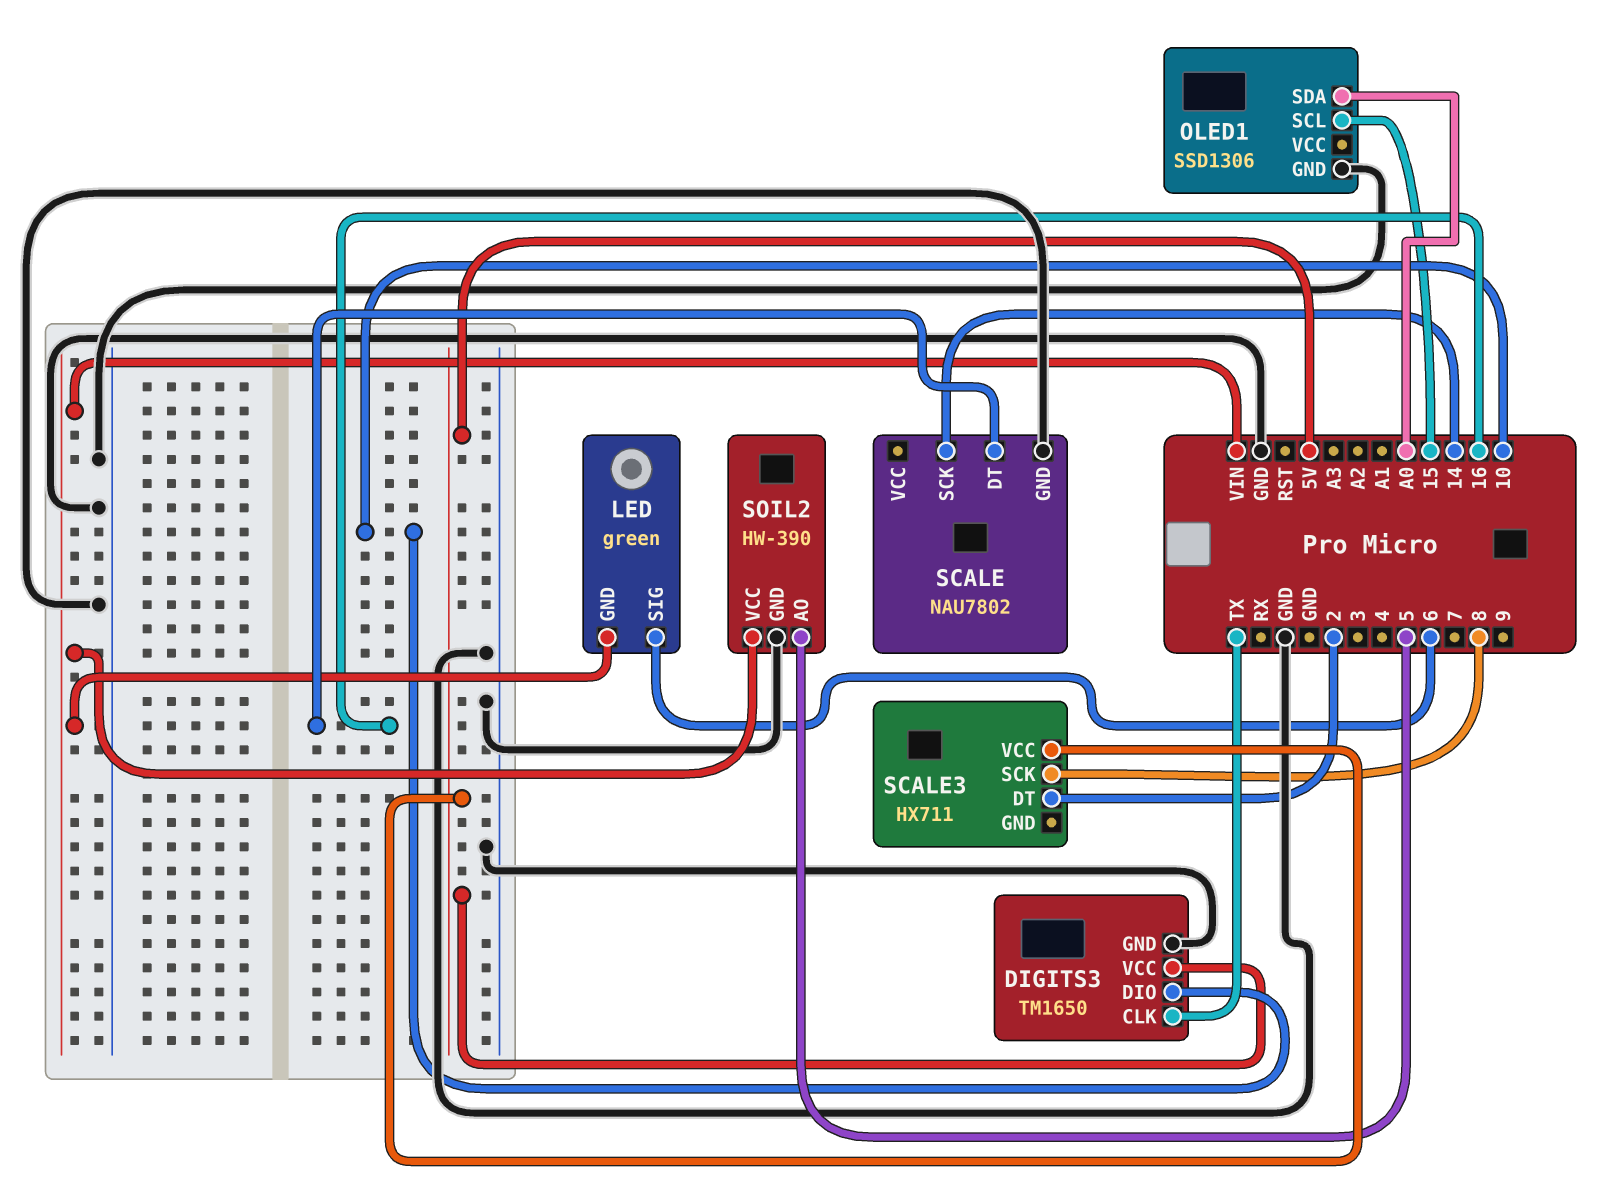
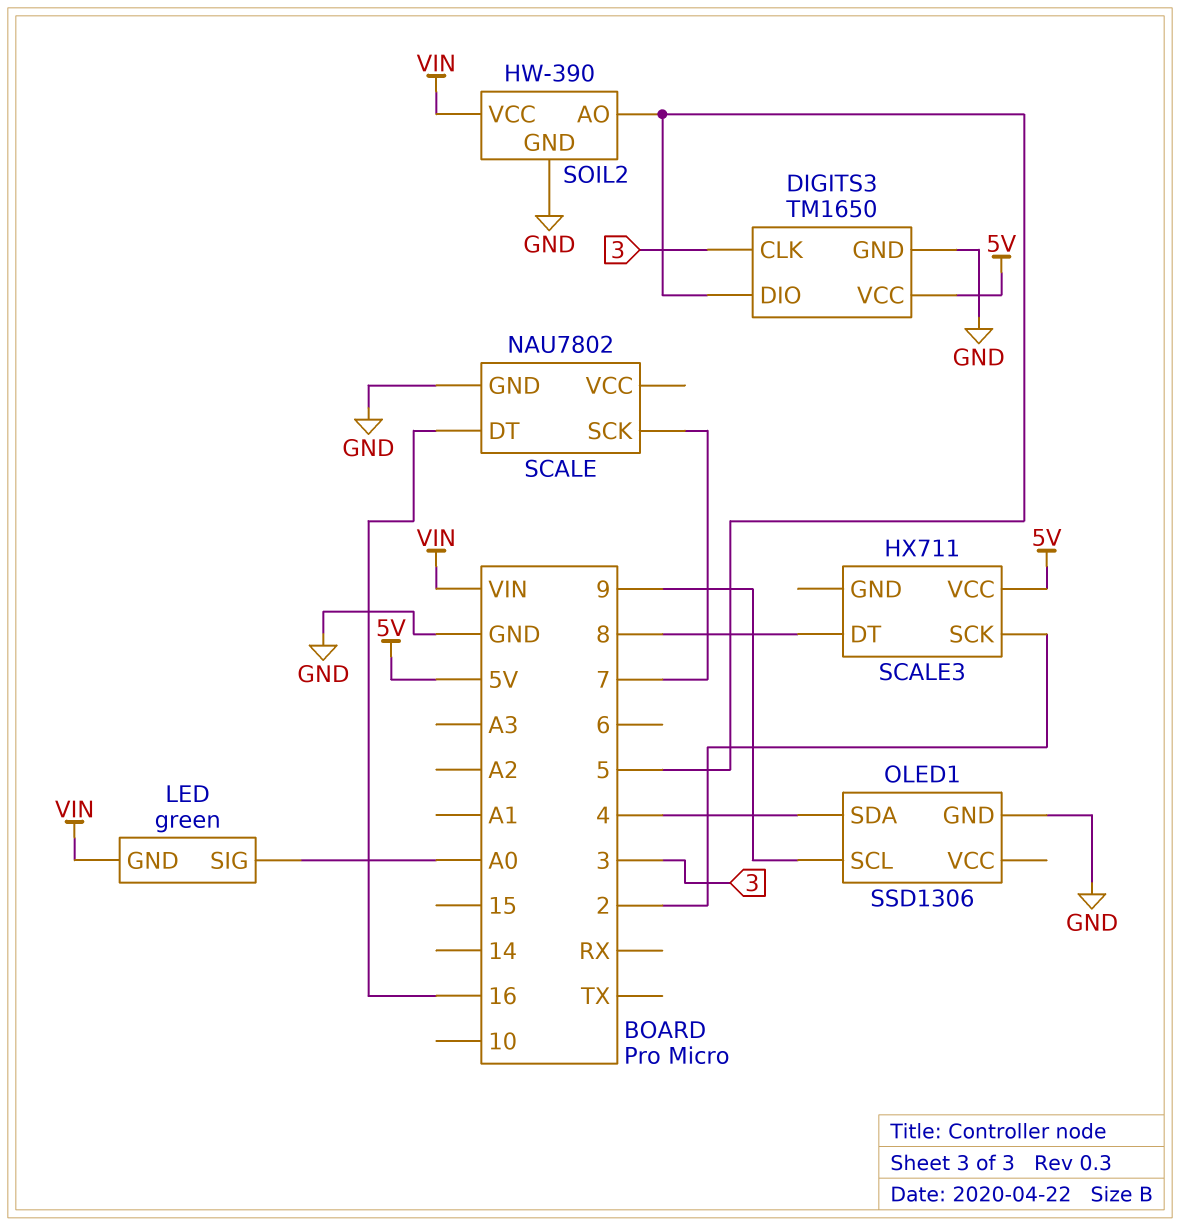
DIGITS3 pin CLK: TX -> 3
DIGITS3 pin DIO: 10 -> 5
LED pin SIG: 6 -> A0
OLED1 pin SCL: 15 -> 9
OLED1 pin SDA: A0 -> 4
SCALE pin SCK: 14 -> 7
SCALE3 pin DT: 2 -> 8
SCALE3 pin SCK: 8 -> 2

